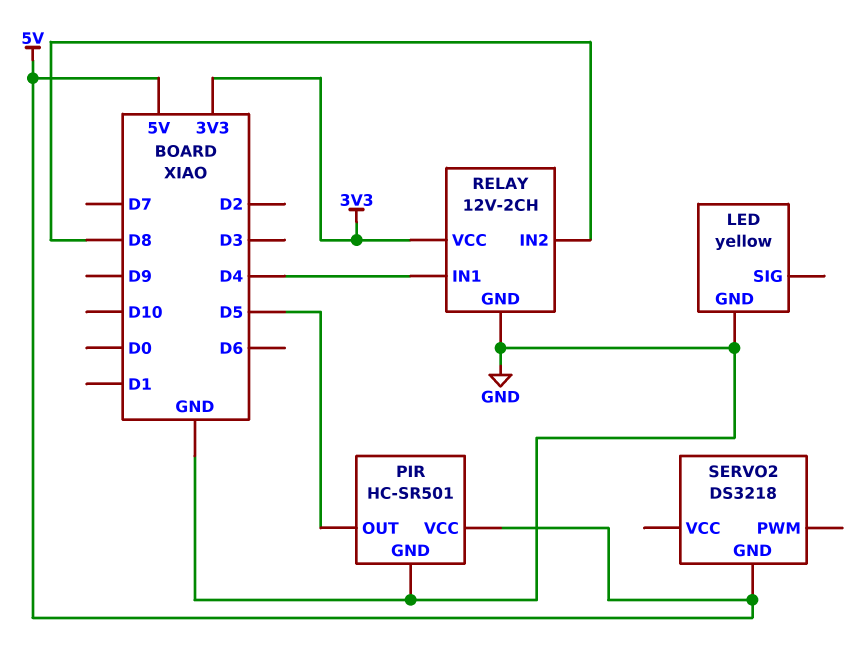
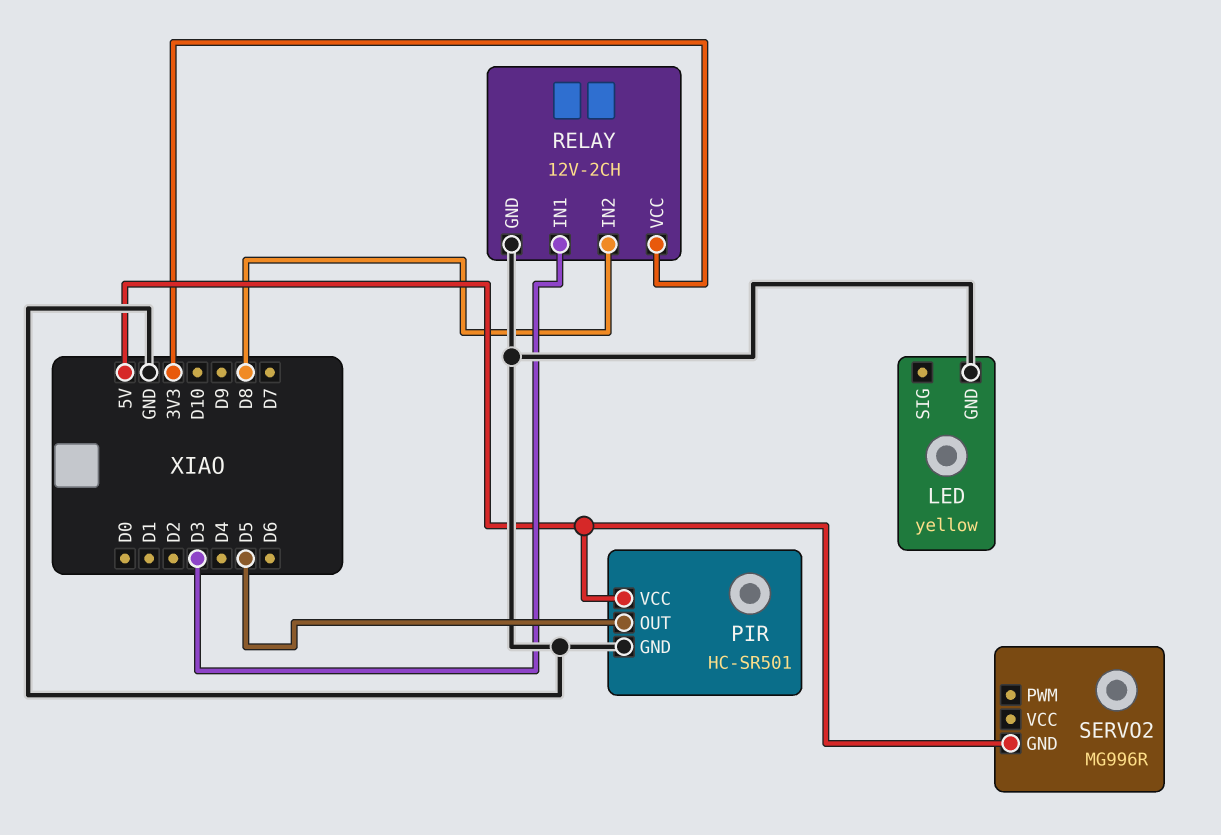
RELAY pin IN1: D4 -> D3
SERVO2: DS3218 -> MG996R

